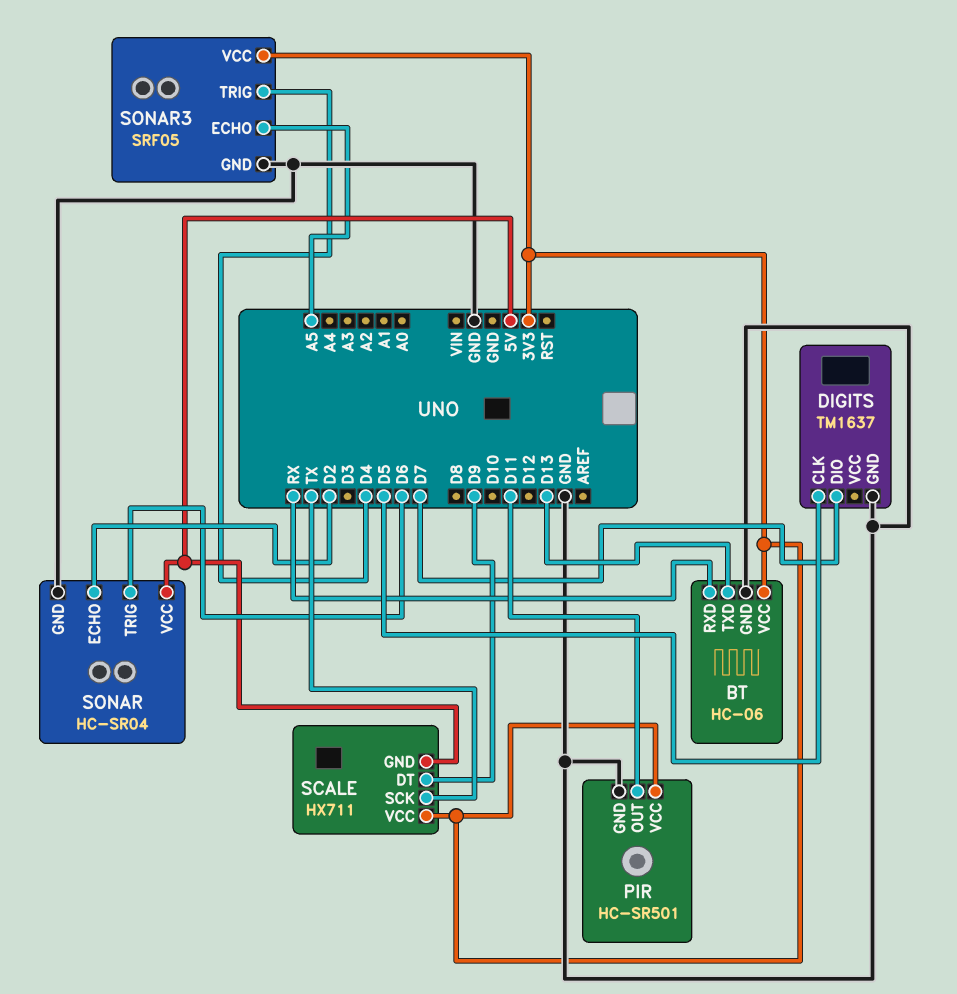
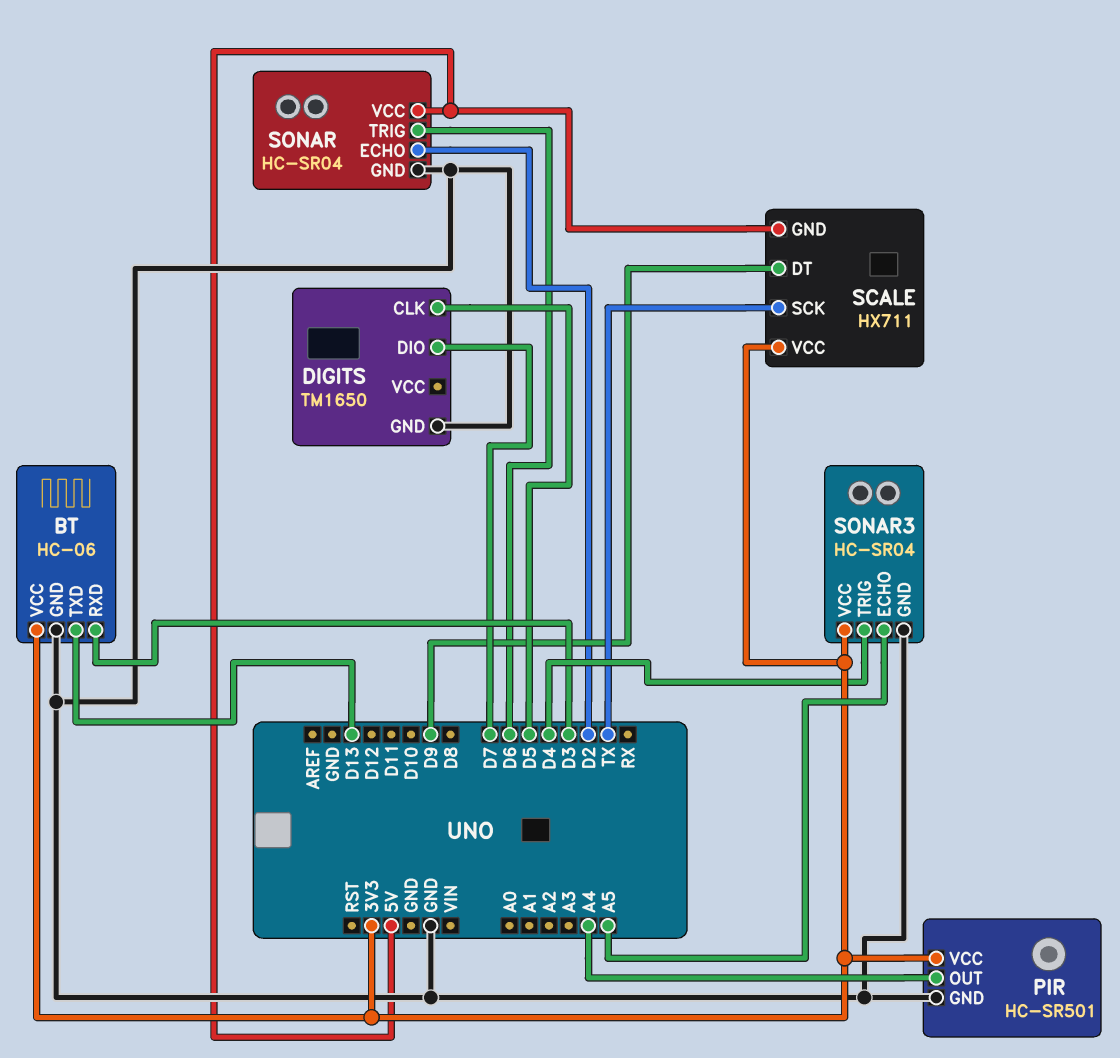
BT pin RXD: RX -> D3
DIGITS: TM1637 -> TM1650
PIR pin OUT: D11 -> A4
SONAR3: SRF05 -> HC-SR04

